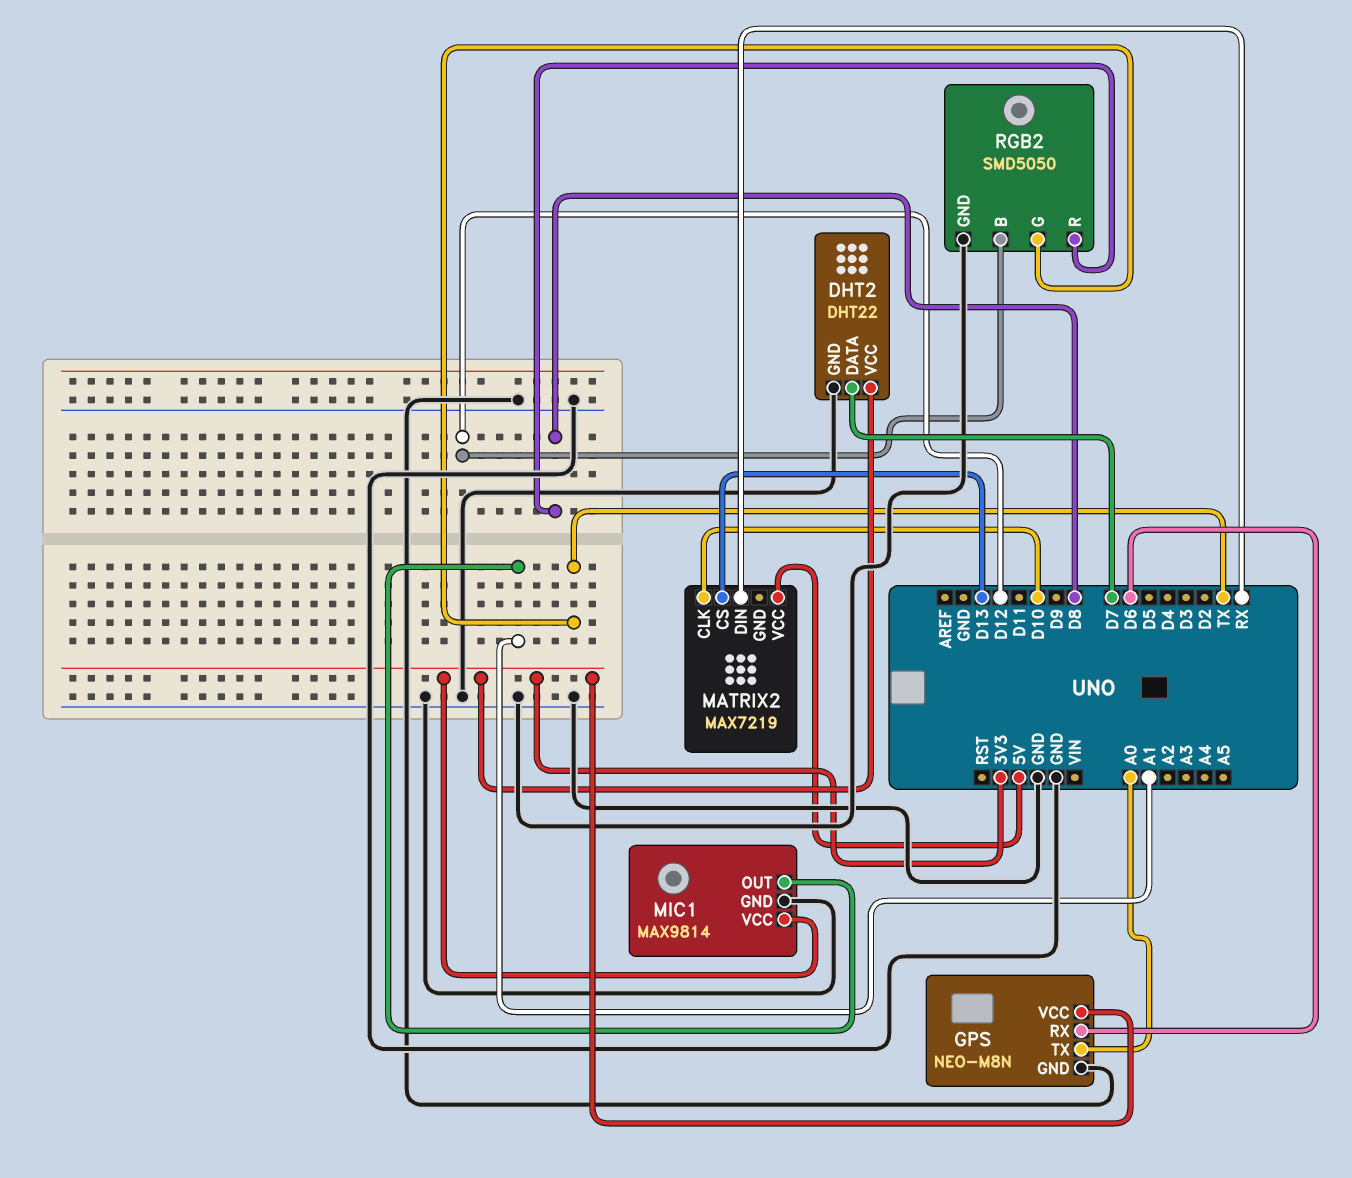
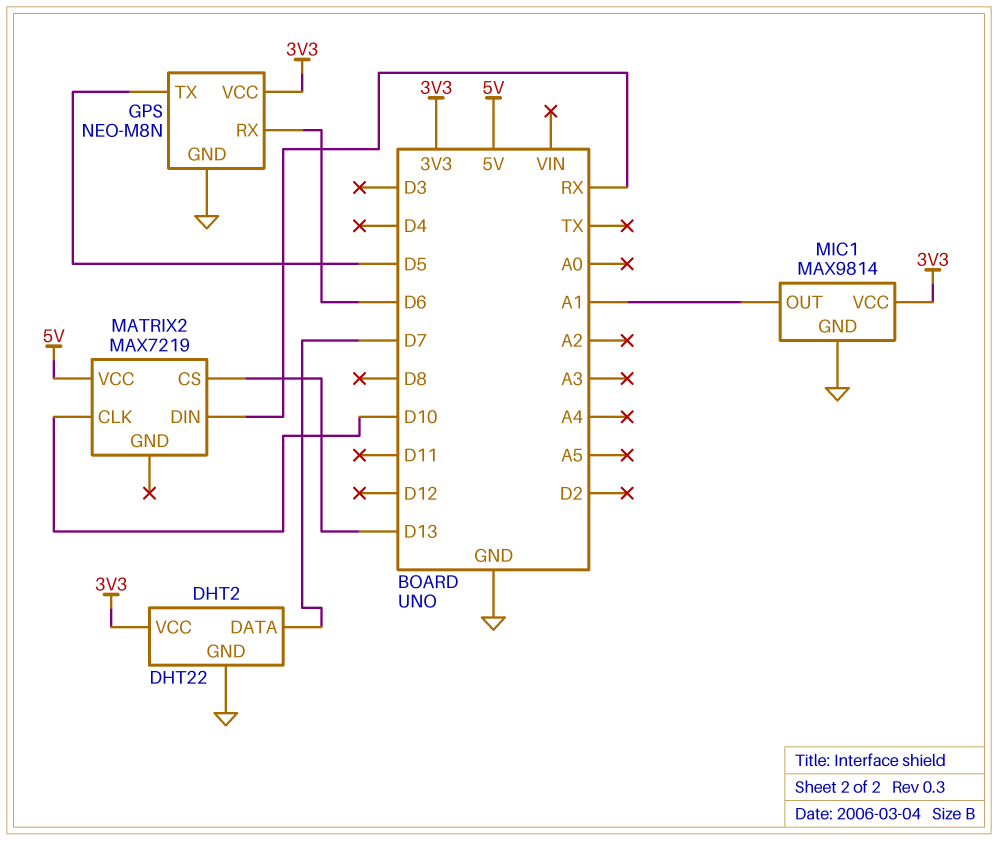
GPS pin TX: A0 -> D5
RGB2: SMD5050 -> none
RGB2 pin B: D12 -> none
RGB2 pin G: TX -> none
RGB2 pin GND: GND -> none
RGB2 pin R: D8 -> none

